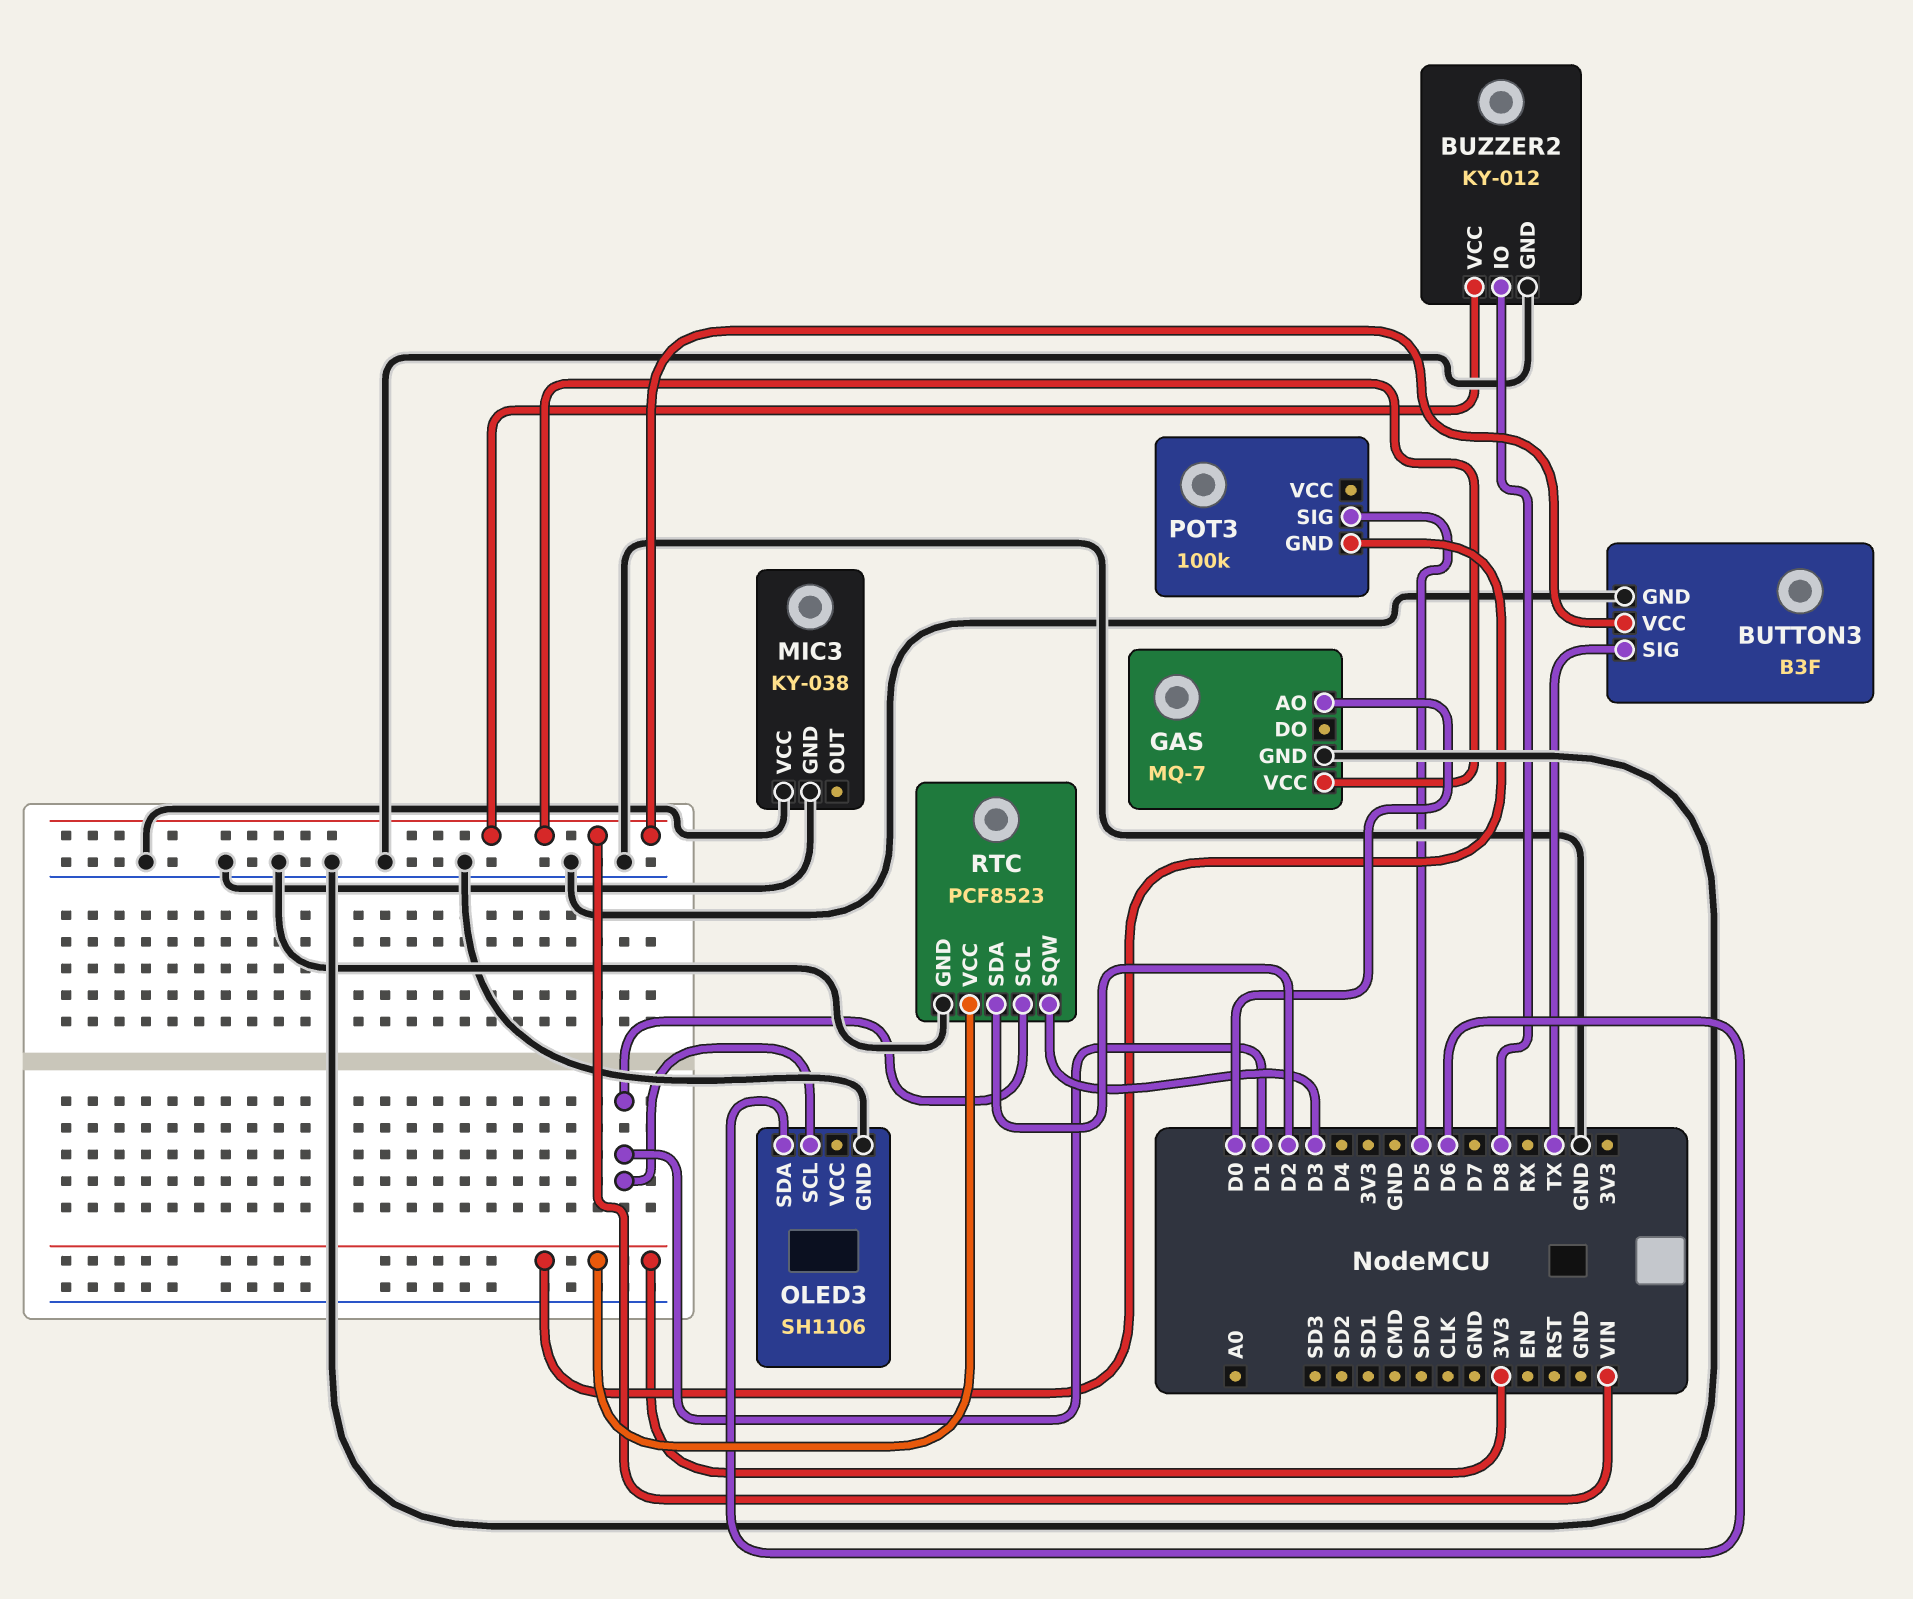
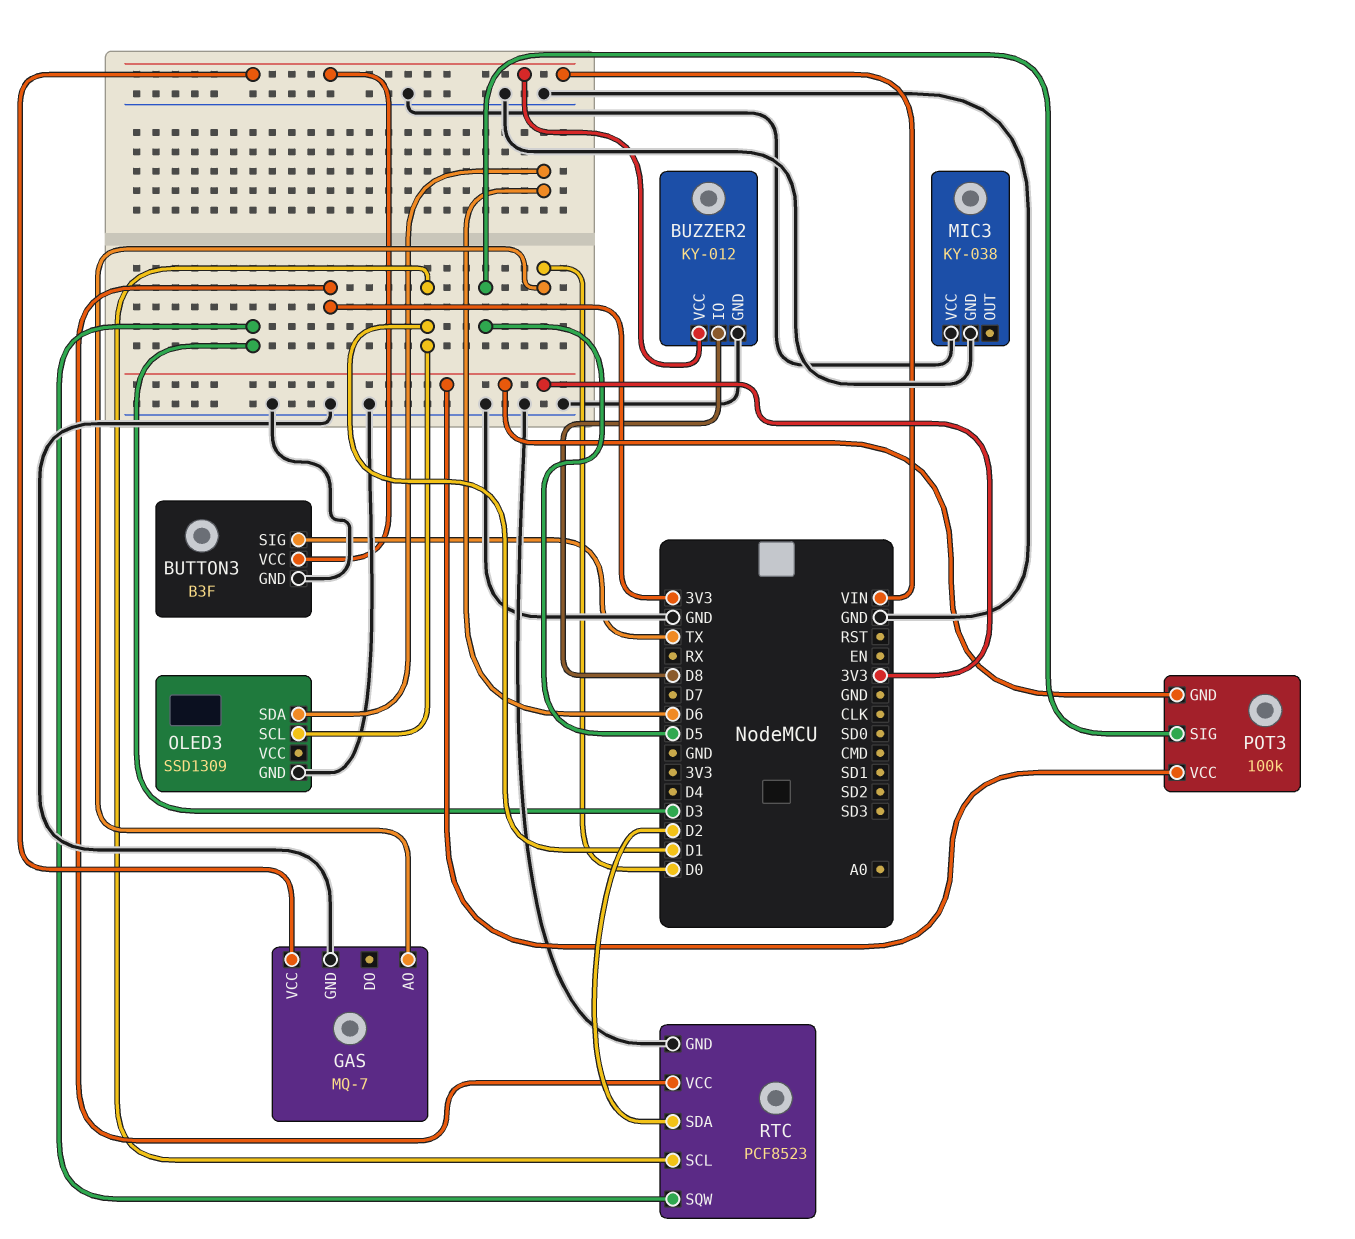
OLED3: SH1106 -> SSD1309
POT3 pin VCC: none -> 3V3

